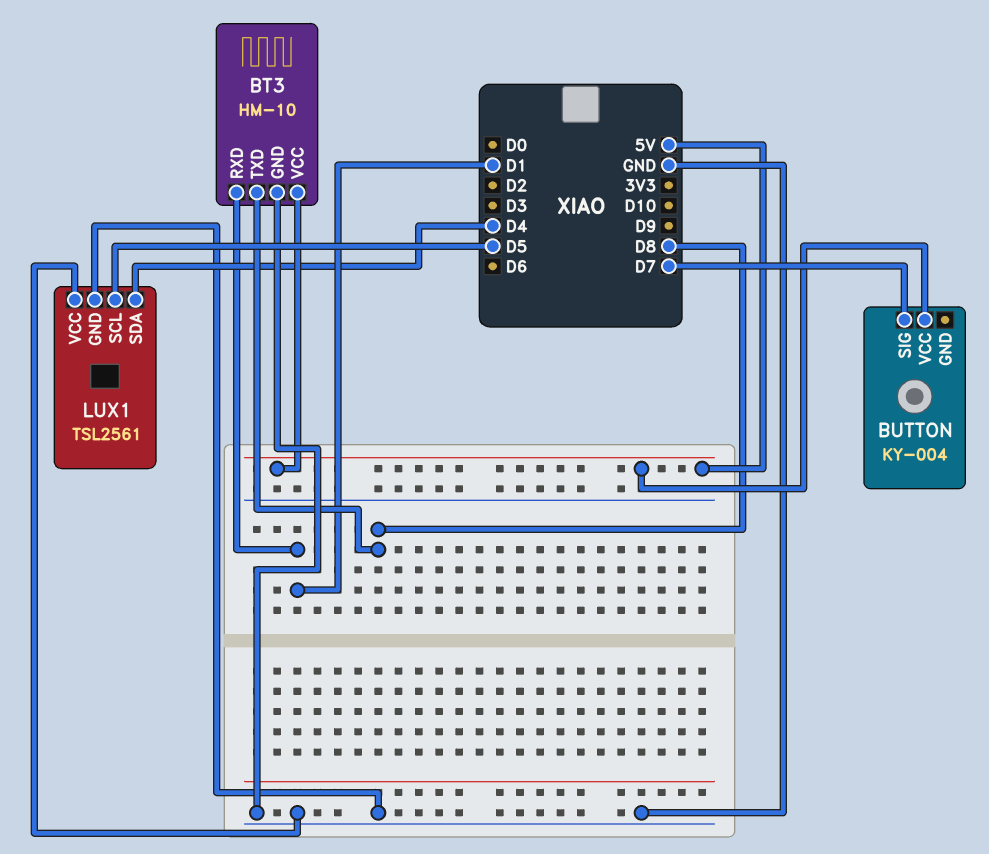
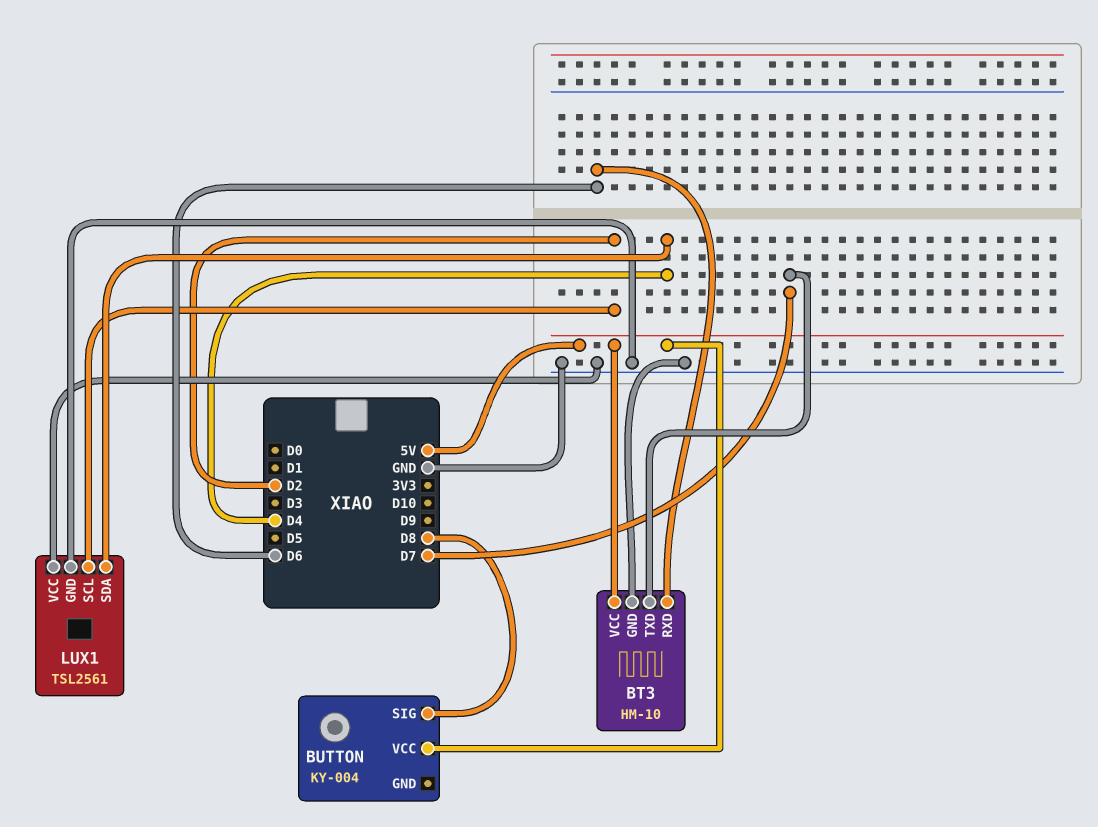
BT3 pin RXD: D1 -> D6
BT3 pin TXD: D8 -> D7
BUTTON pin SIG: D7 -> D8
LUX1 pin SCL: D5 -> D2

